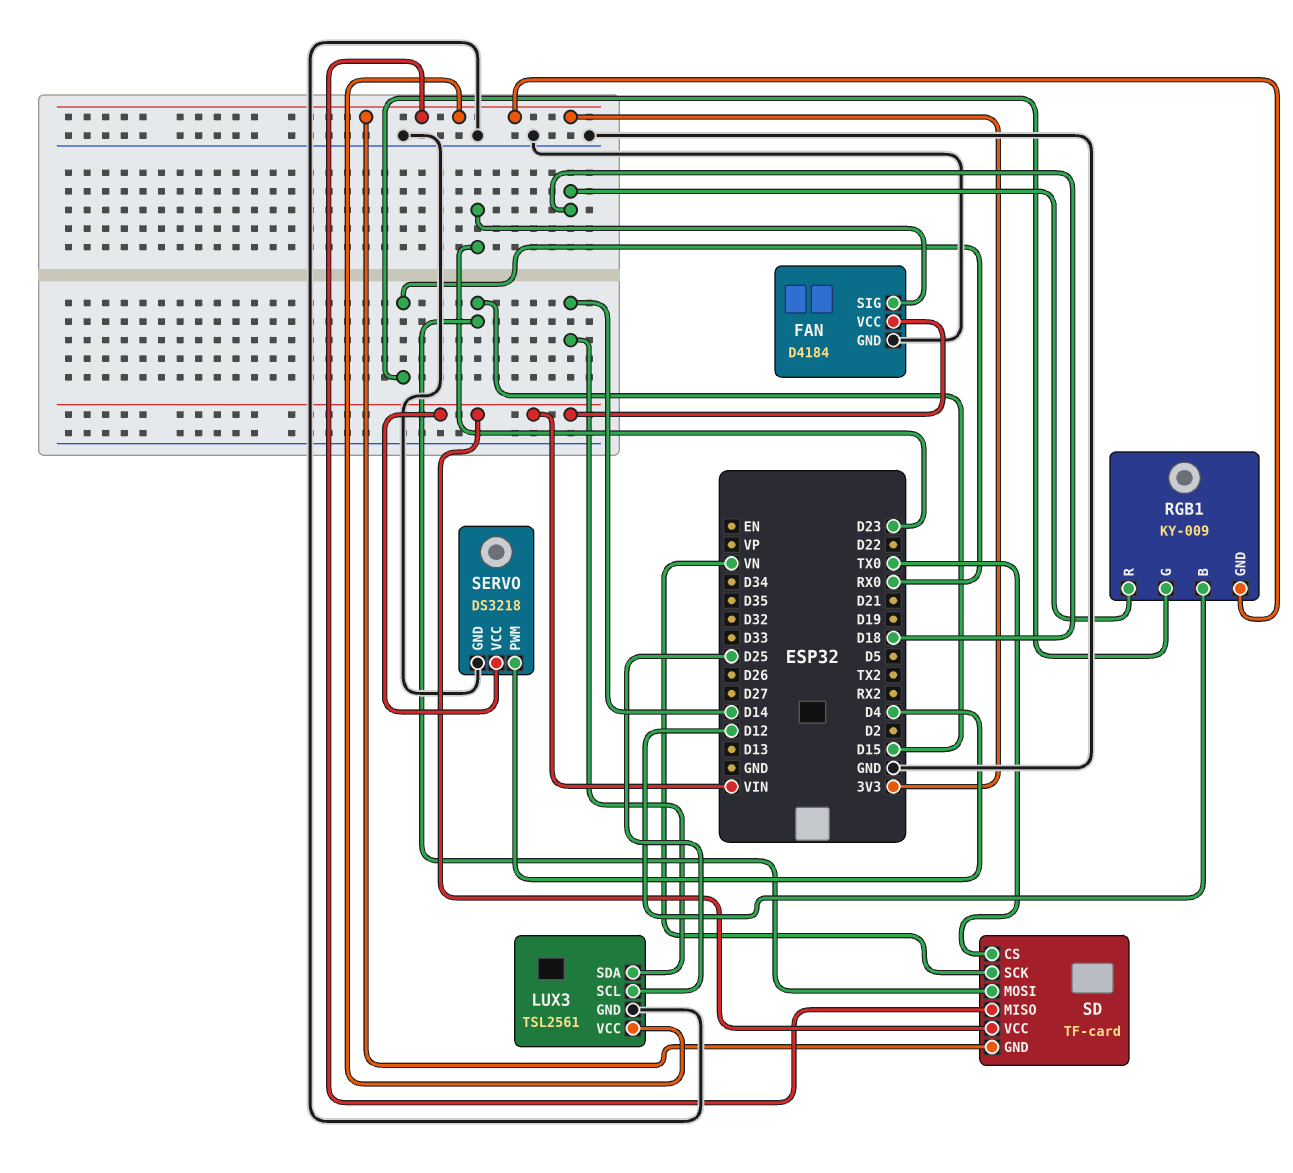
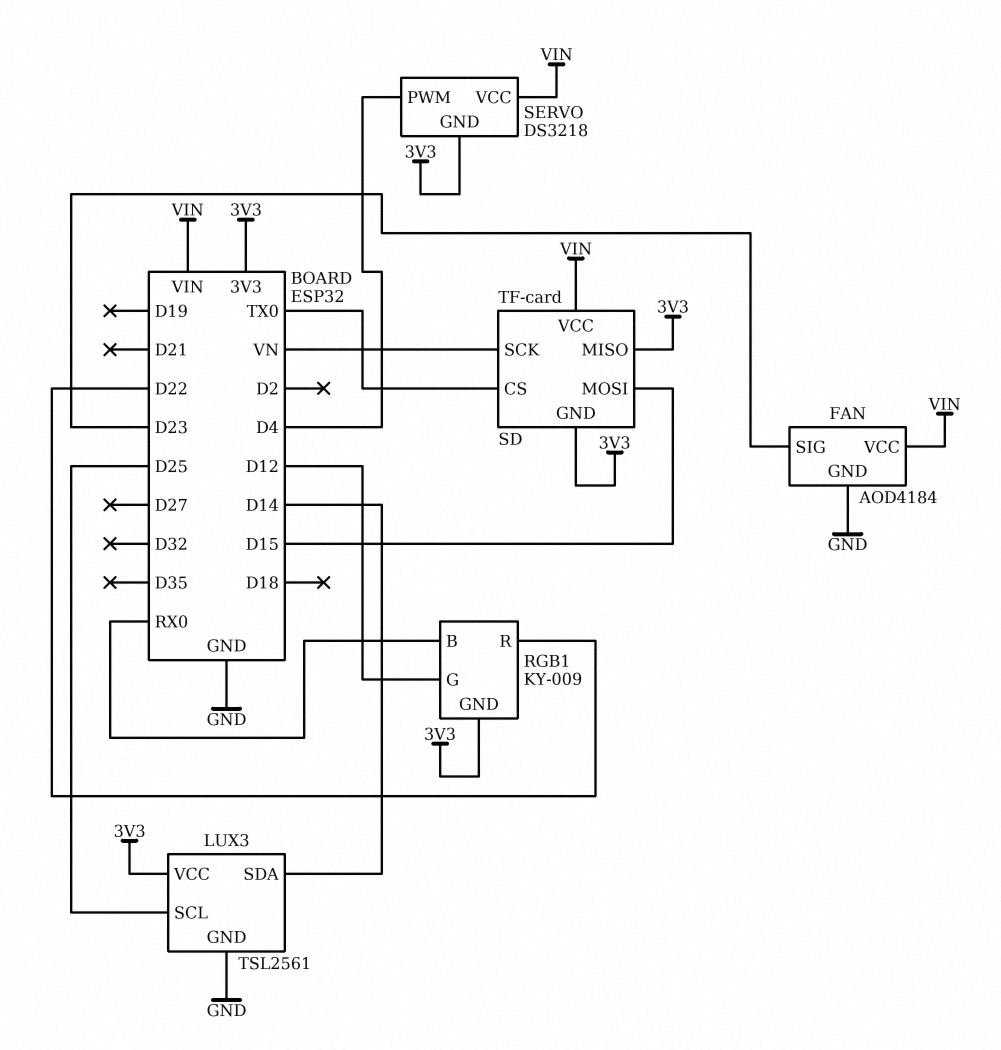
FAN: D4184 -> AOD4184
RGB1 pin B: D12 -> RX0
RGB1 pin G: RX0 -> D12
RGB1 pin R: D18 -> D22
SERVO pin GND: GND -> 3V3

